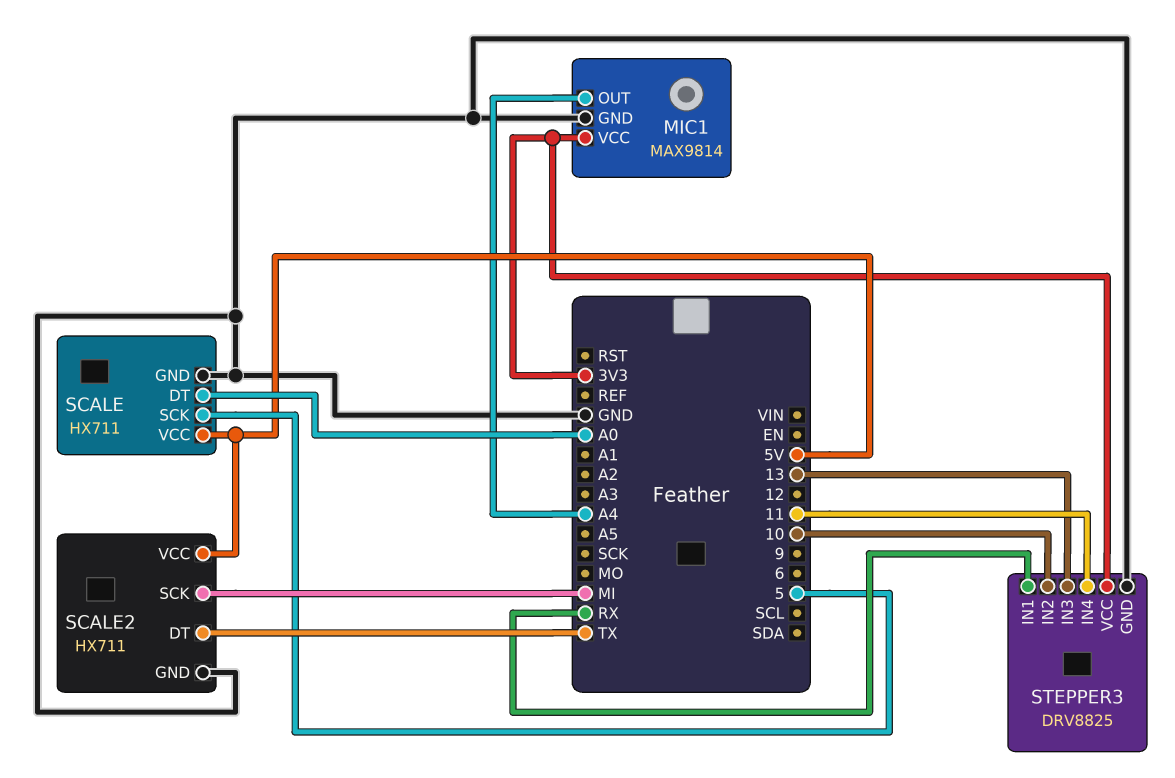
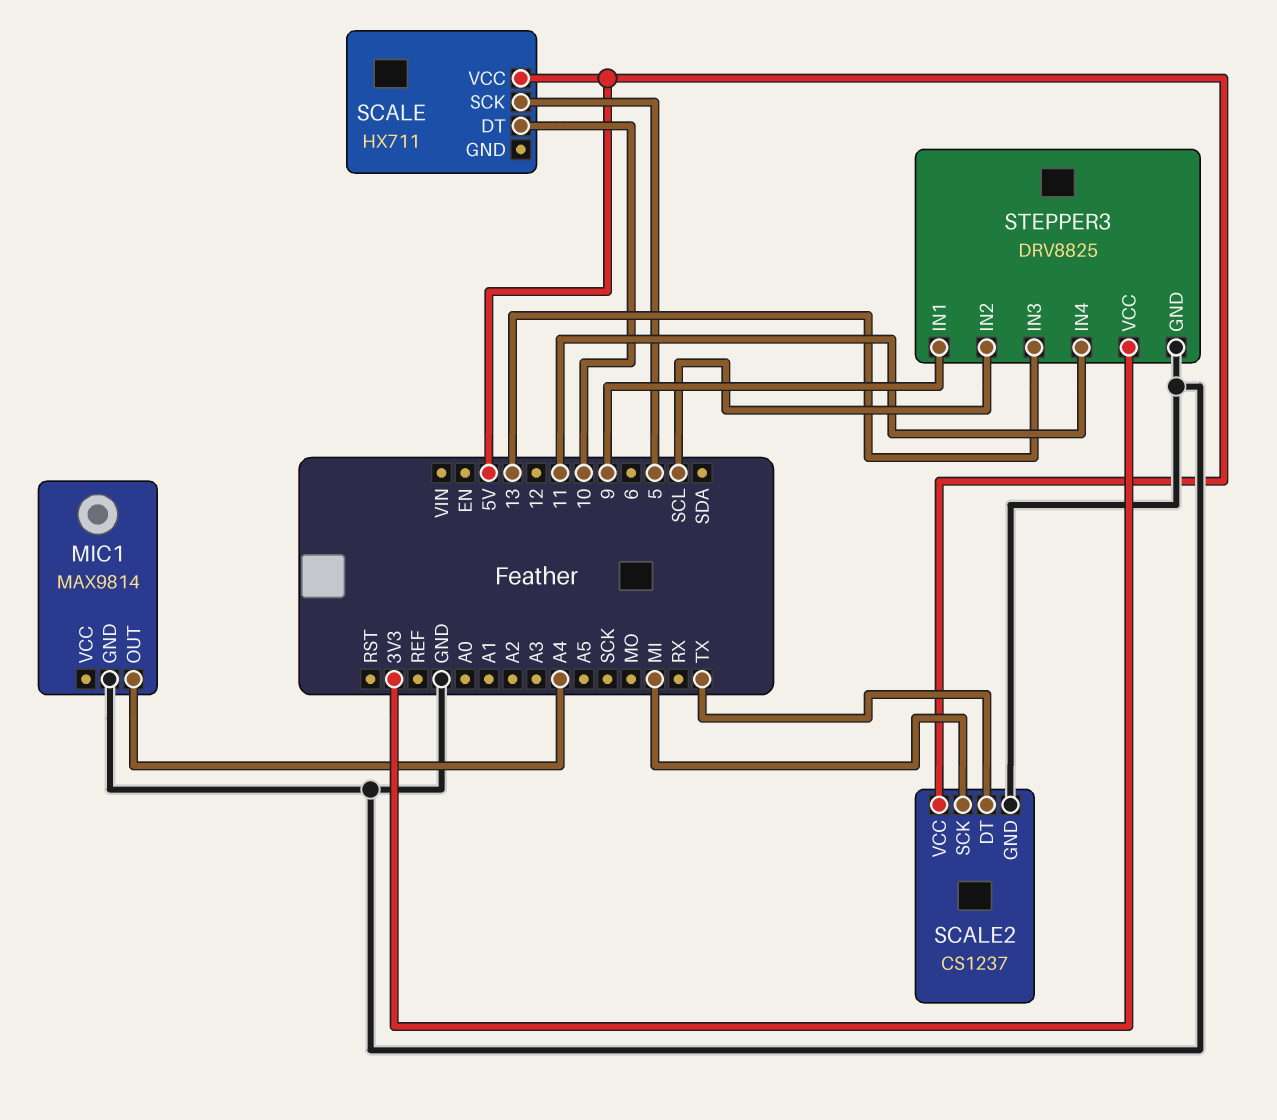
MIC1 pin VCC: 3V3 -> none
SCALE pin DT: A0 -> 10
SCALE pin GND: GND -> none
SCALE2: HX711 -> CS1237
STEPPER3 pin IN1: RX -> 9
STEPPER3 pin IN2: 10 -> SCL

